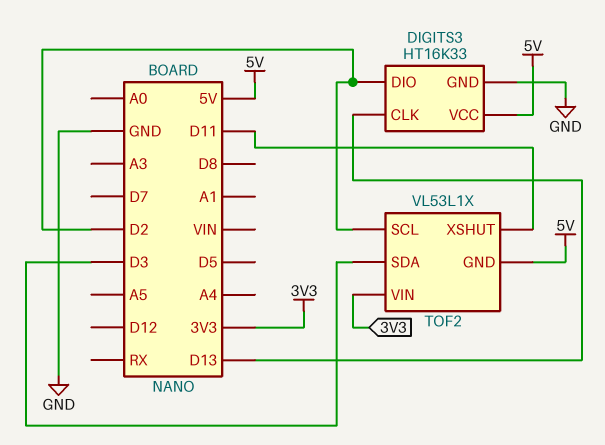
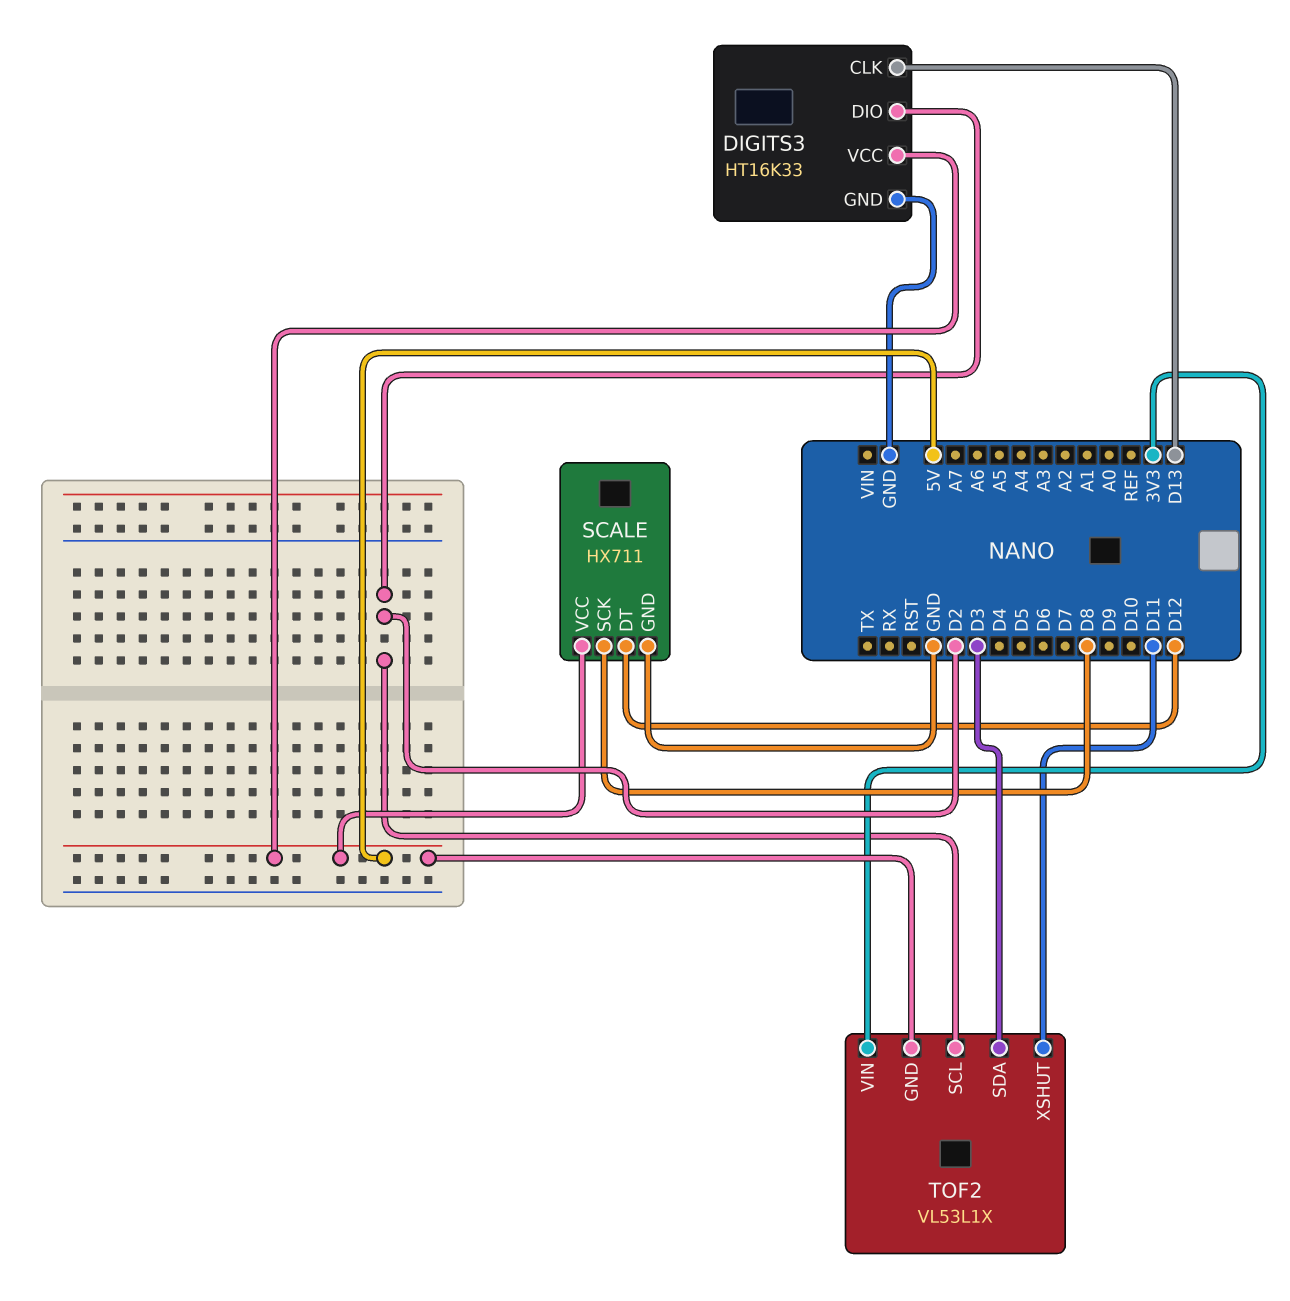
SCALE: none -> HX711
SCALE pin DT: none -> D12
SCALE pin GND: none -> GND
SCALE pin SCK: none -> D8
SCALE pin VCC: none -> 5V

